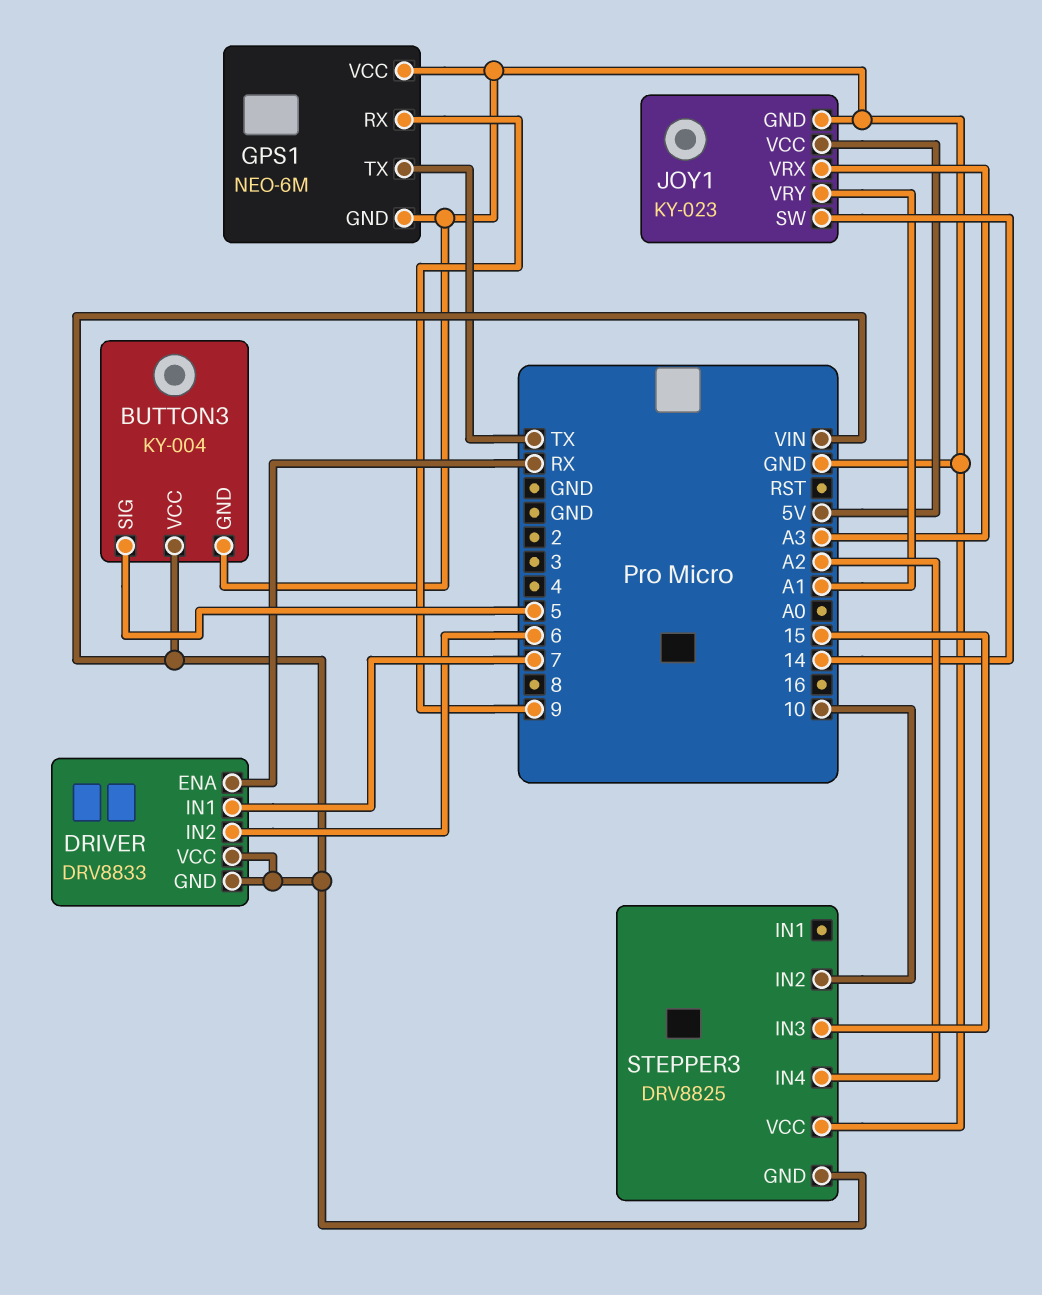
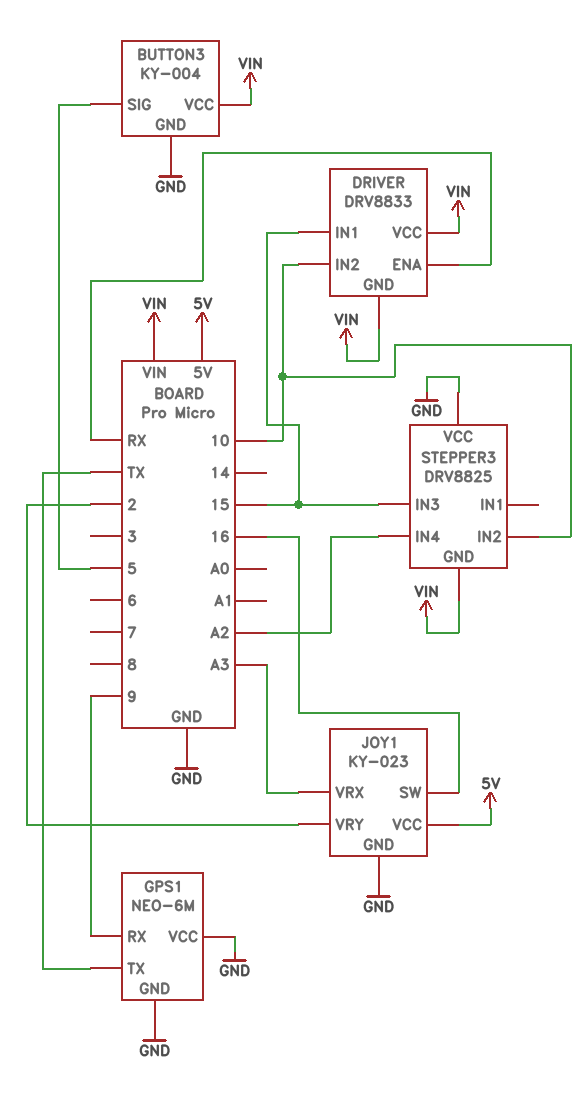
DRIVER pin IN1: 7 -> 15
DRIVER pin IN2: 6 -> 10
JOY1 pin SW: 14 -> 16
JOY1 pin VRY: A1 -> 2

